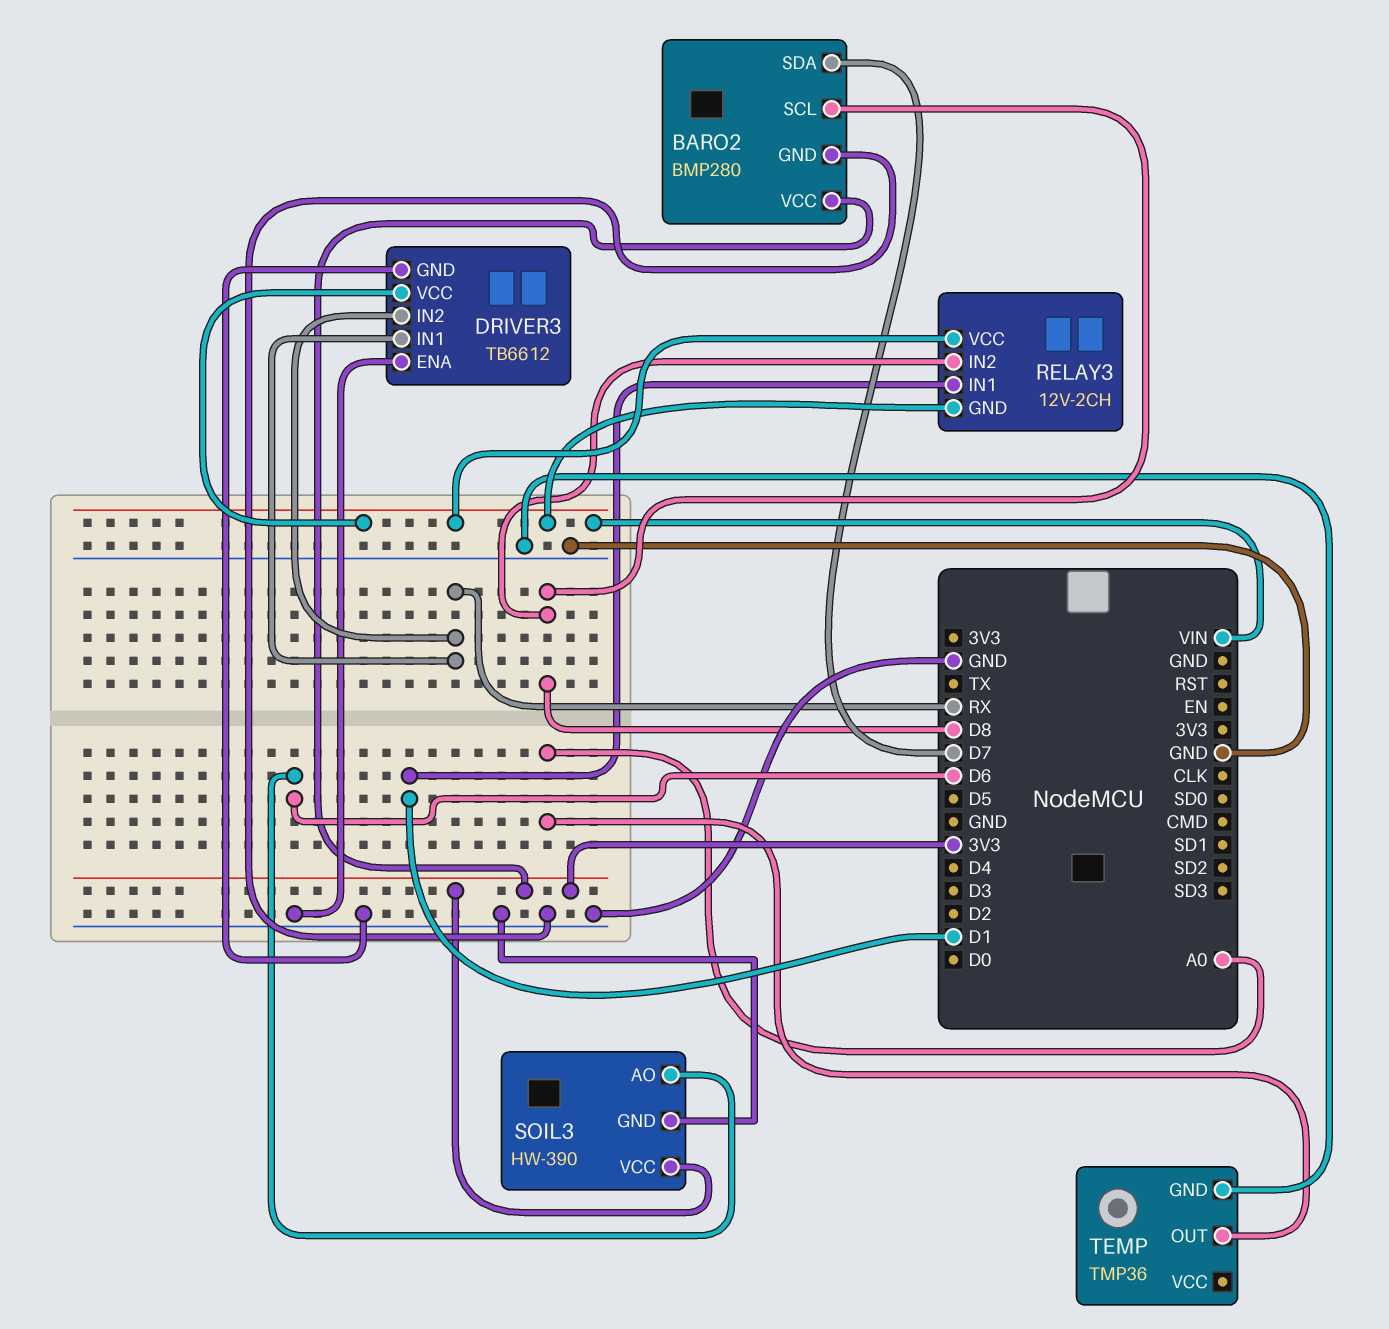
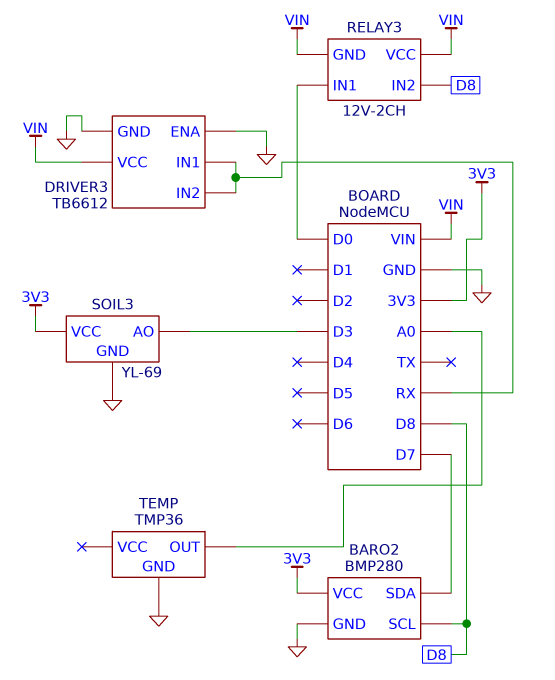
RELAY3 pin IN1: D1 -> D0
SOIL3: HW-390 -> YL-69
SOIL3 pin AO: D6 -> D3

